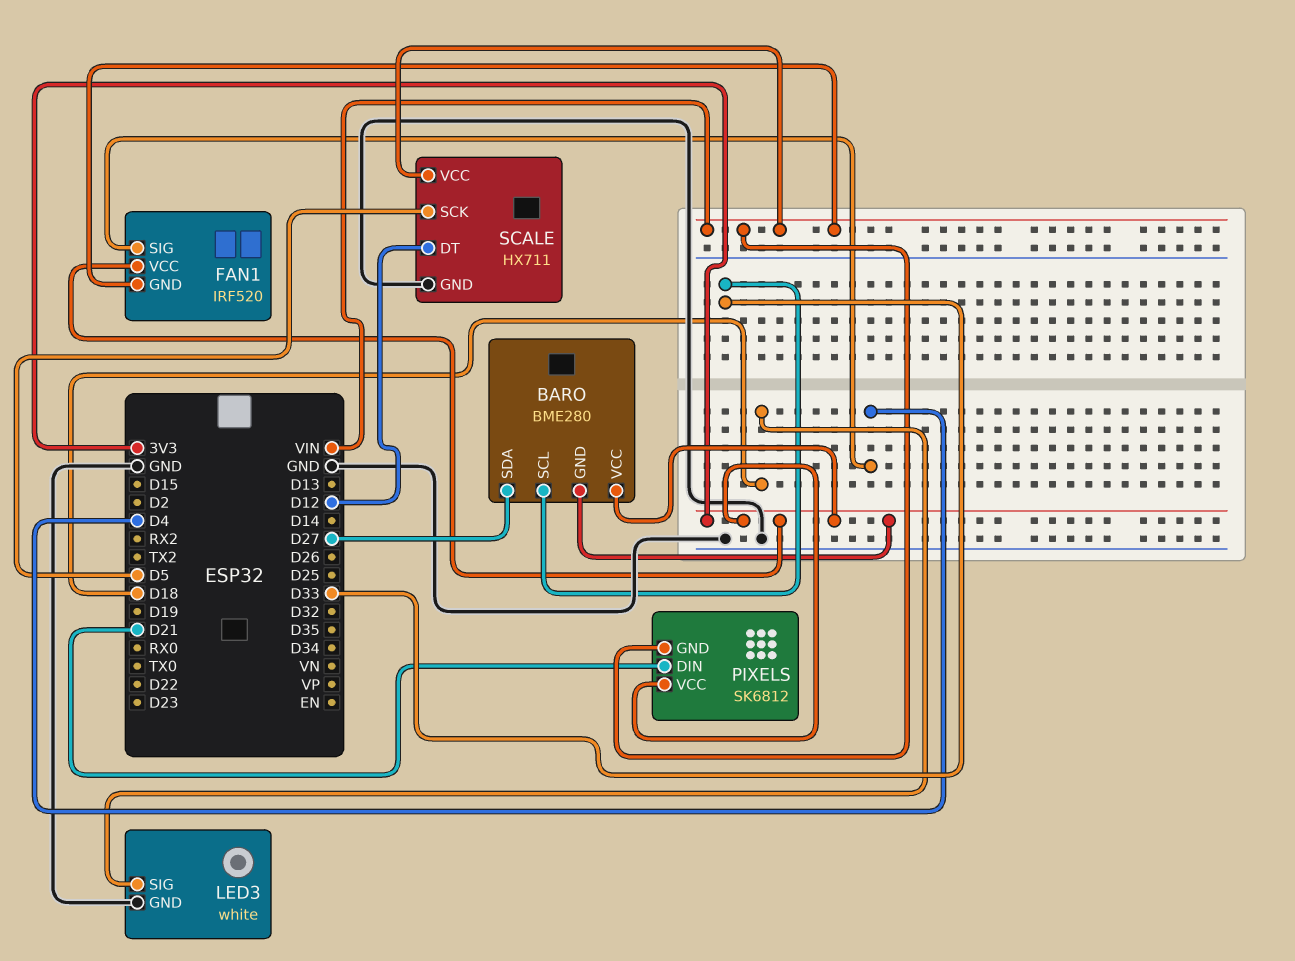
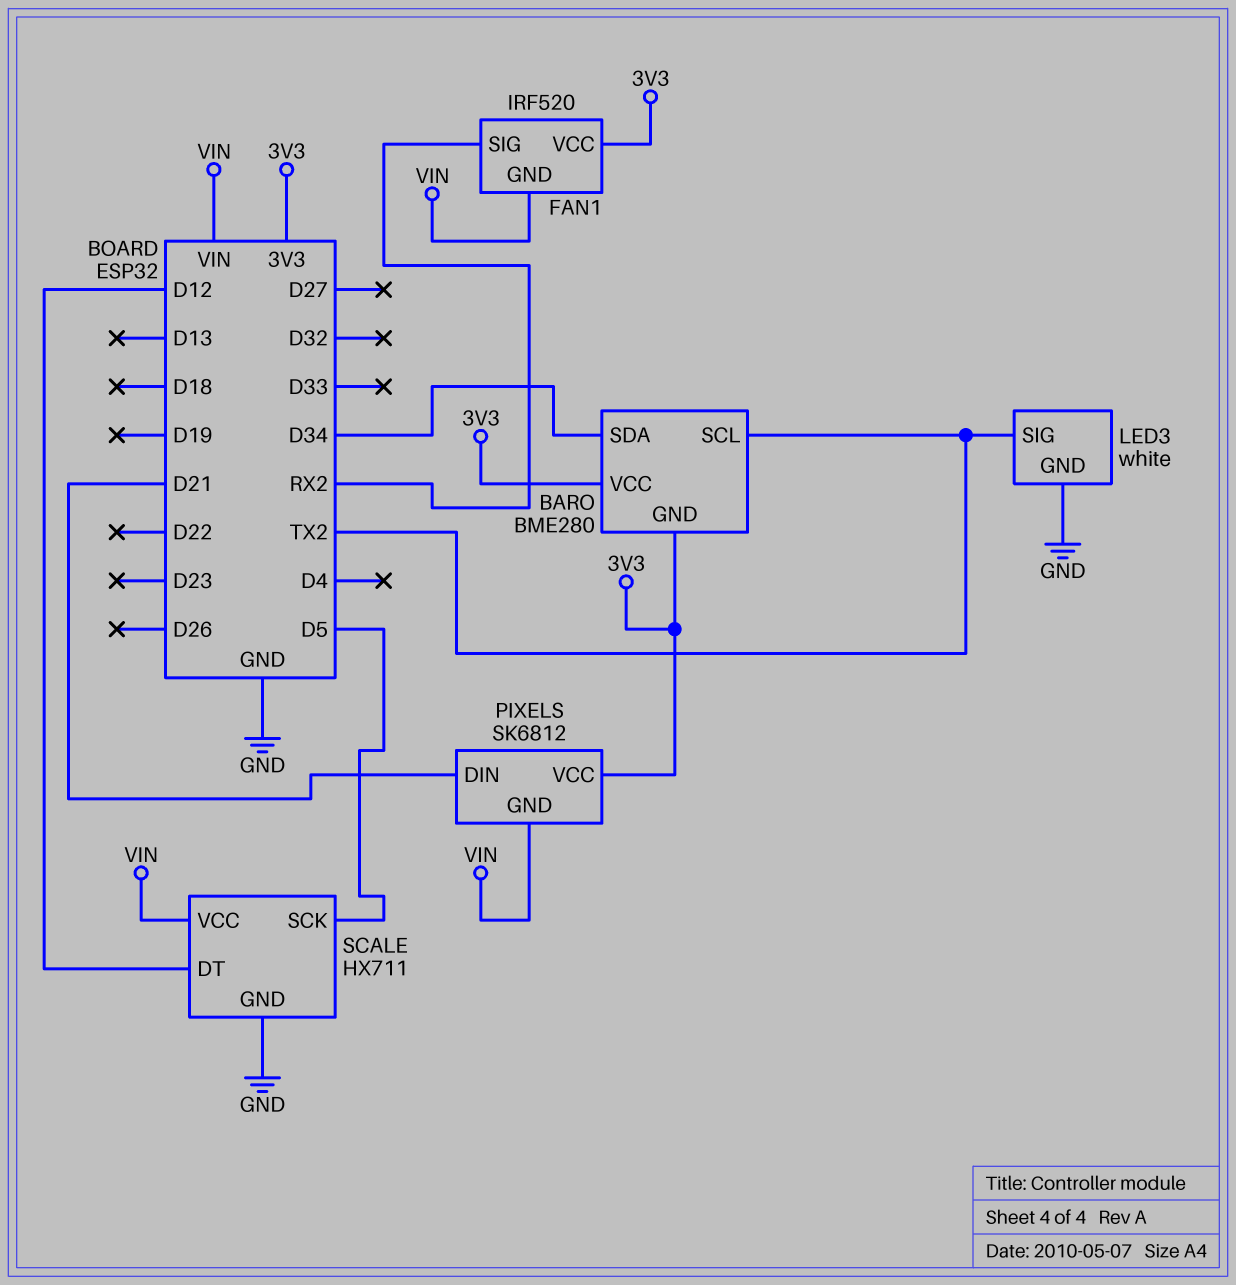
BARO pin SCL: D33 -> TX2
BARO pin SDA: D27 -> D34
FAN1 pin SIG: D4 -> RX2
LED3 pin SIG: D18 -> TX2

